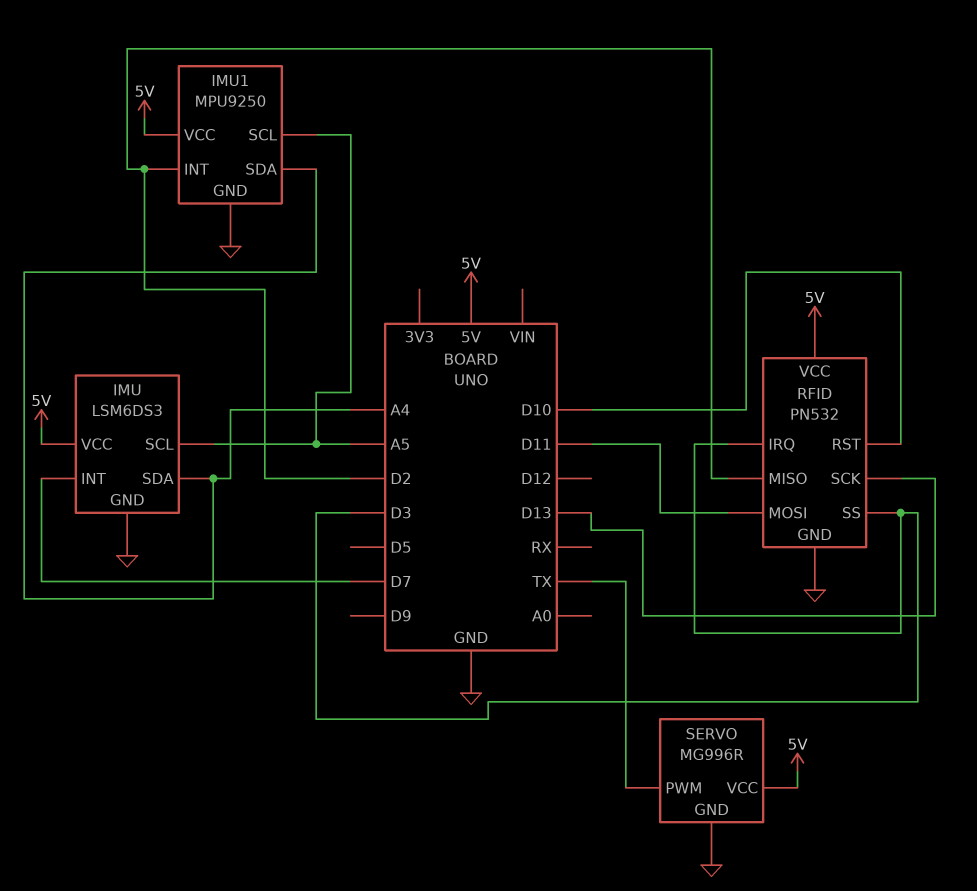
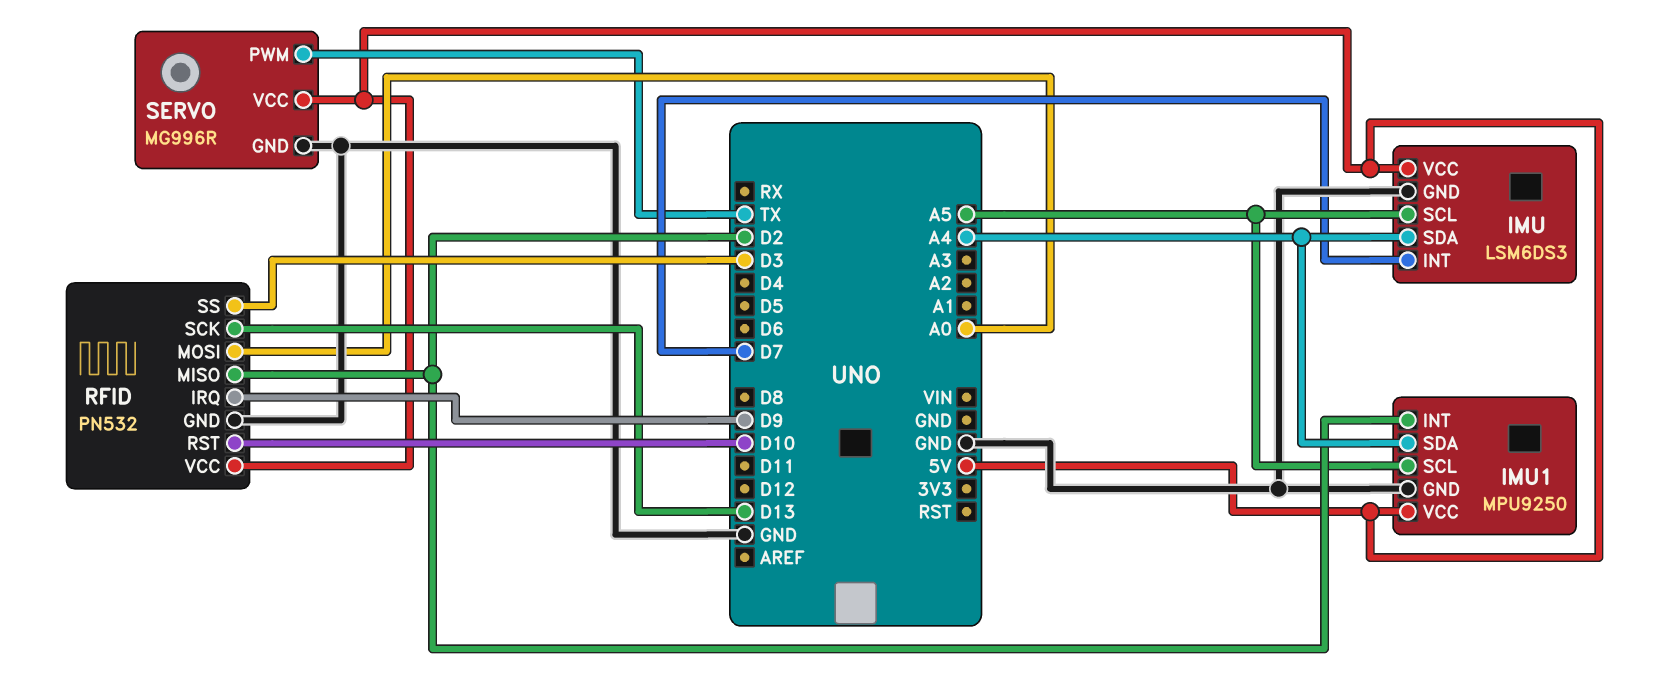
RFID pin IRQ: D3 -> D9
RFID pin MOSI: D11 -> A0

